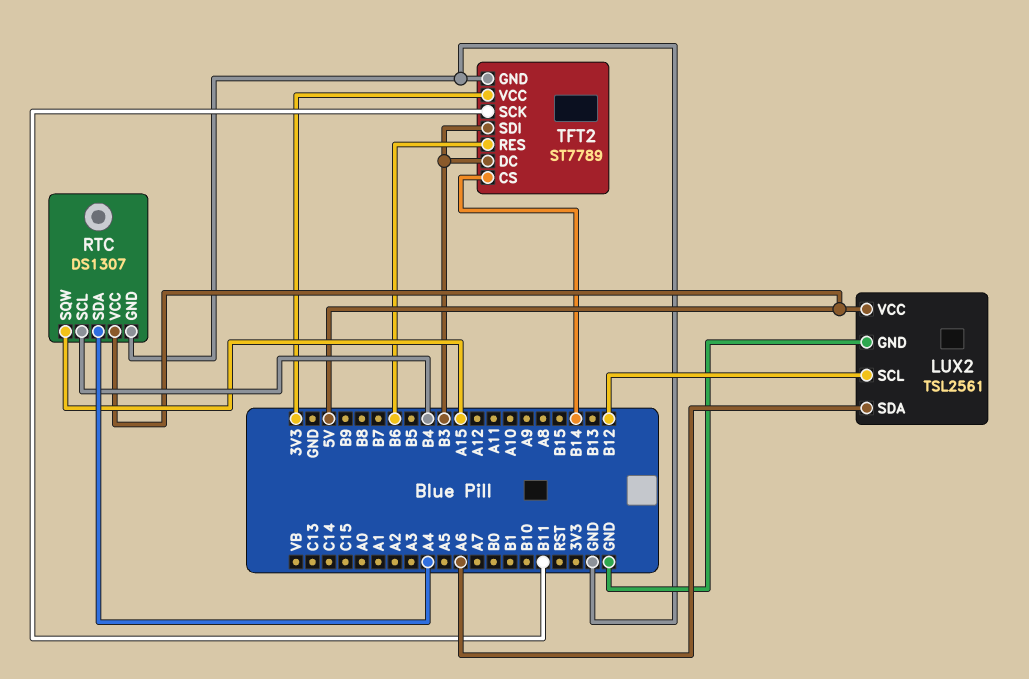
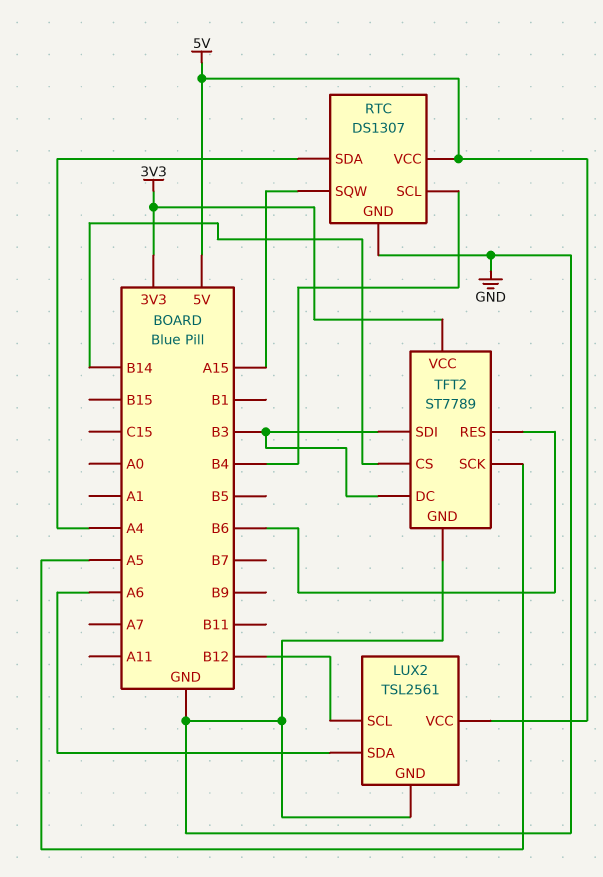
TFT2 pin SCK: B11 -> A5

